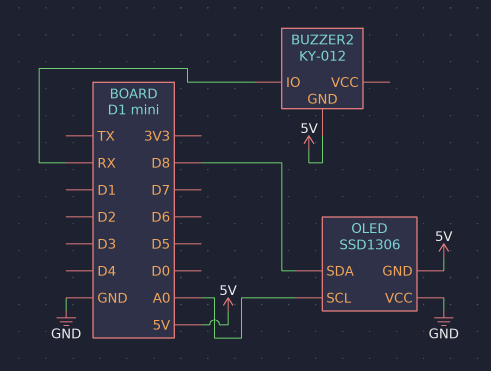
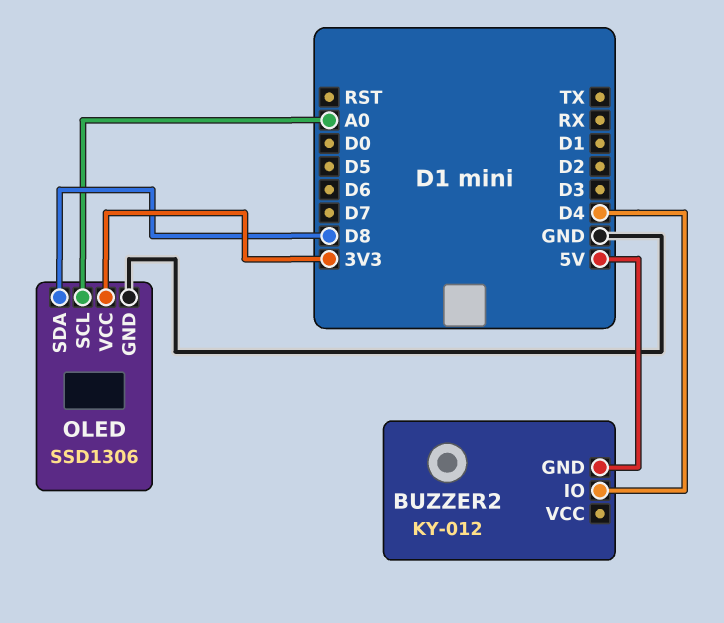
BUZZER2 pin IO: RX -> D4
OLED pin GND: 5V -> GND
OLED pin VCC: GND -> 3V3

